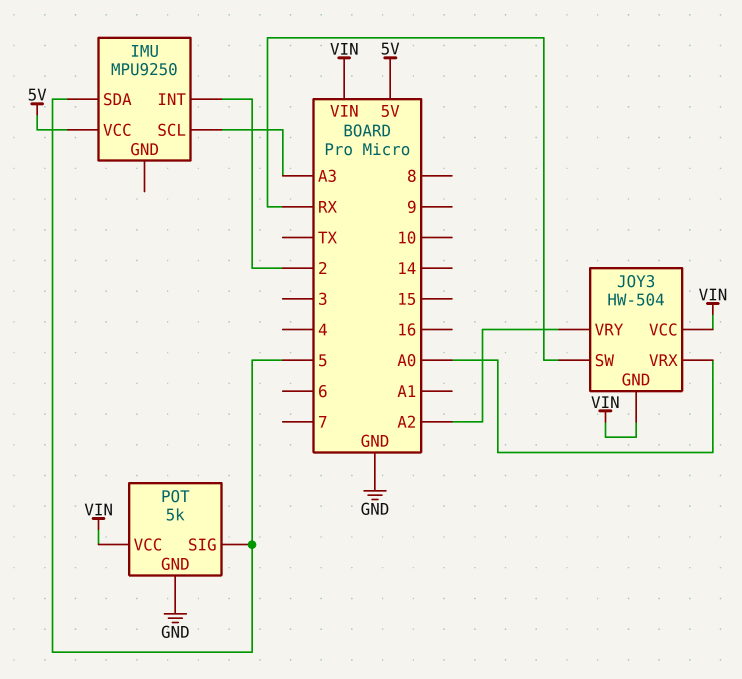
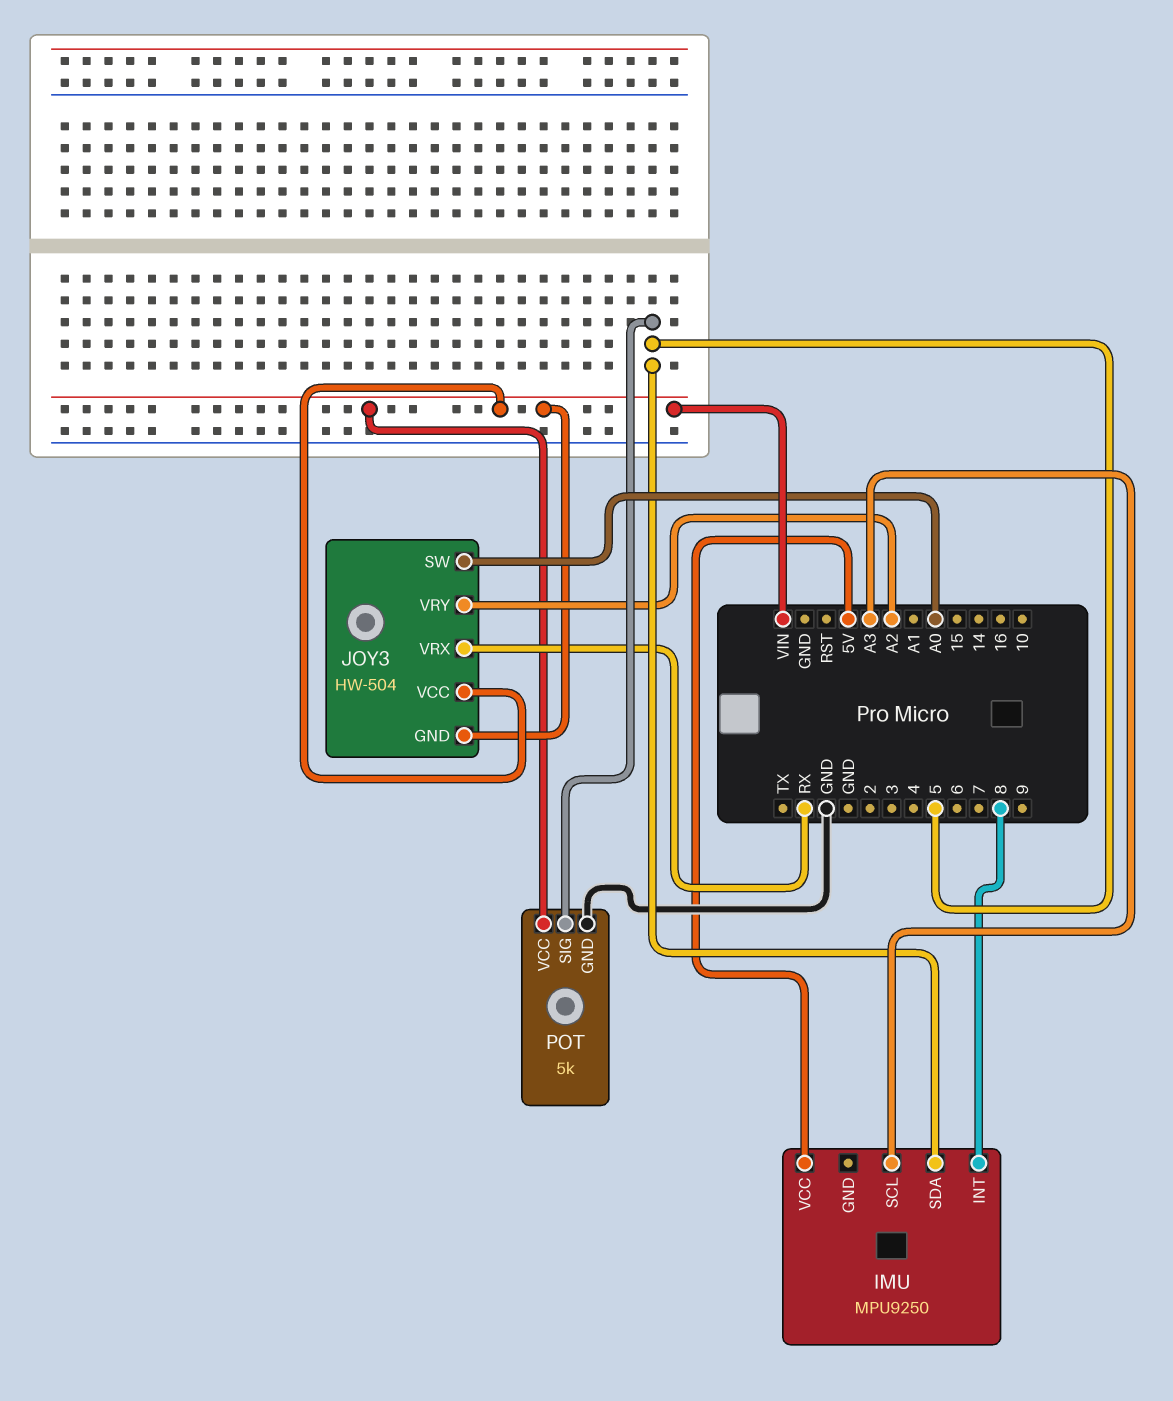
IMU pin INT: 2 -> 8
JOY3 pin SW: RX -> A0
JOY3 pin VRX: A0 -> RX

